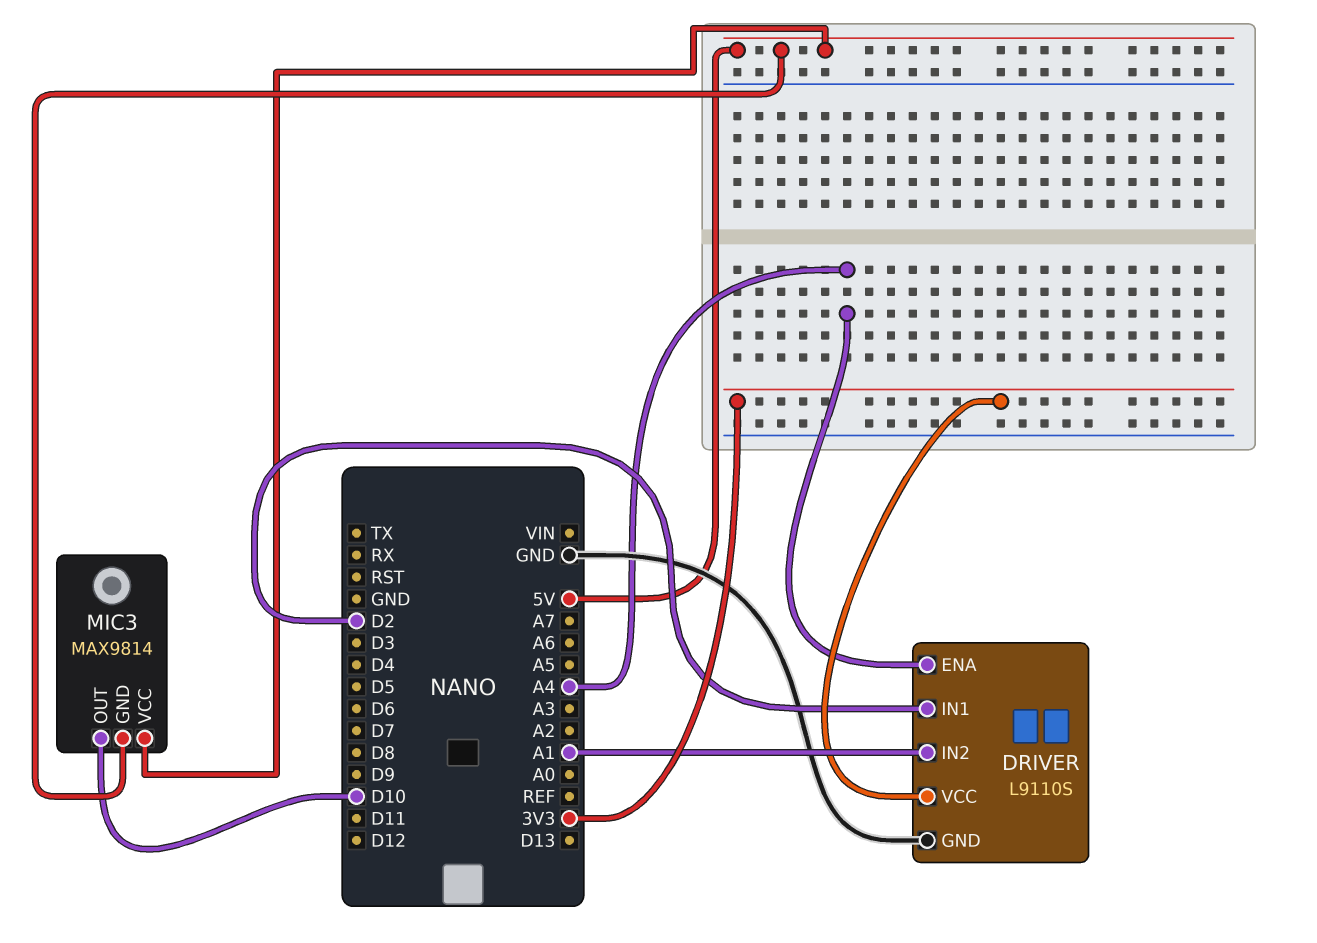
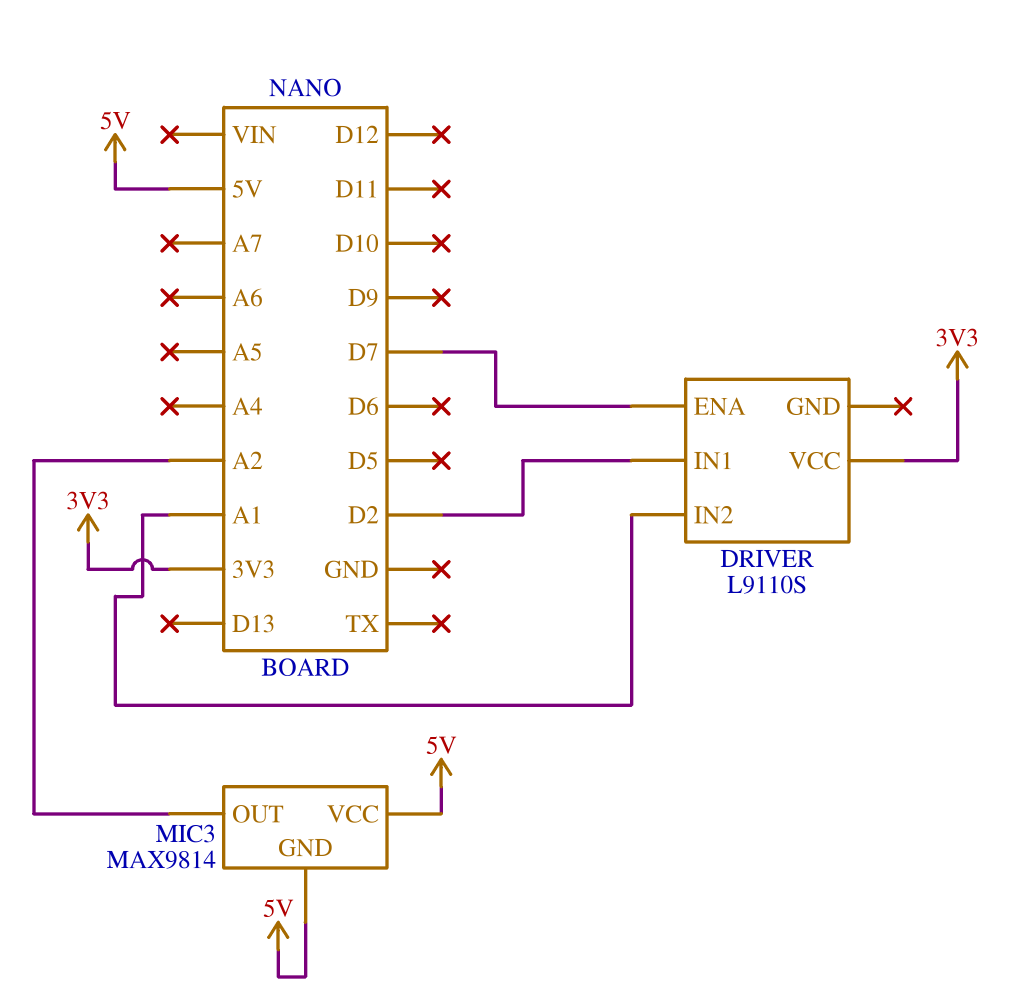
DRIVER pin ENA: A4 -> D7
DRIVER pin GND: GND -> none
MIC3 pin OUT: D10 -> A2

